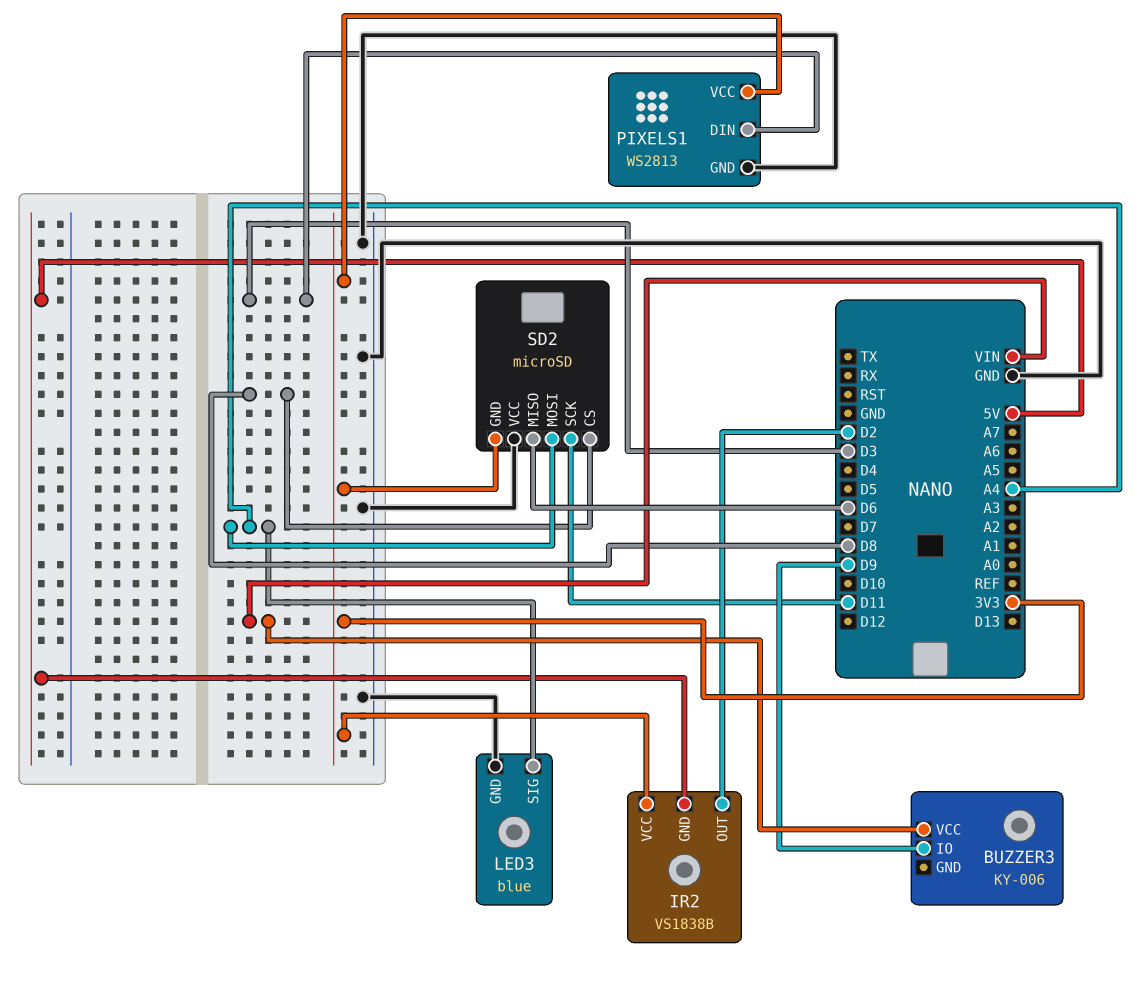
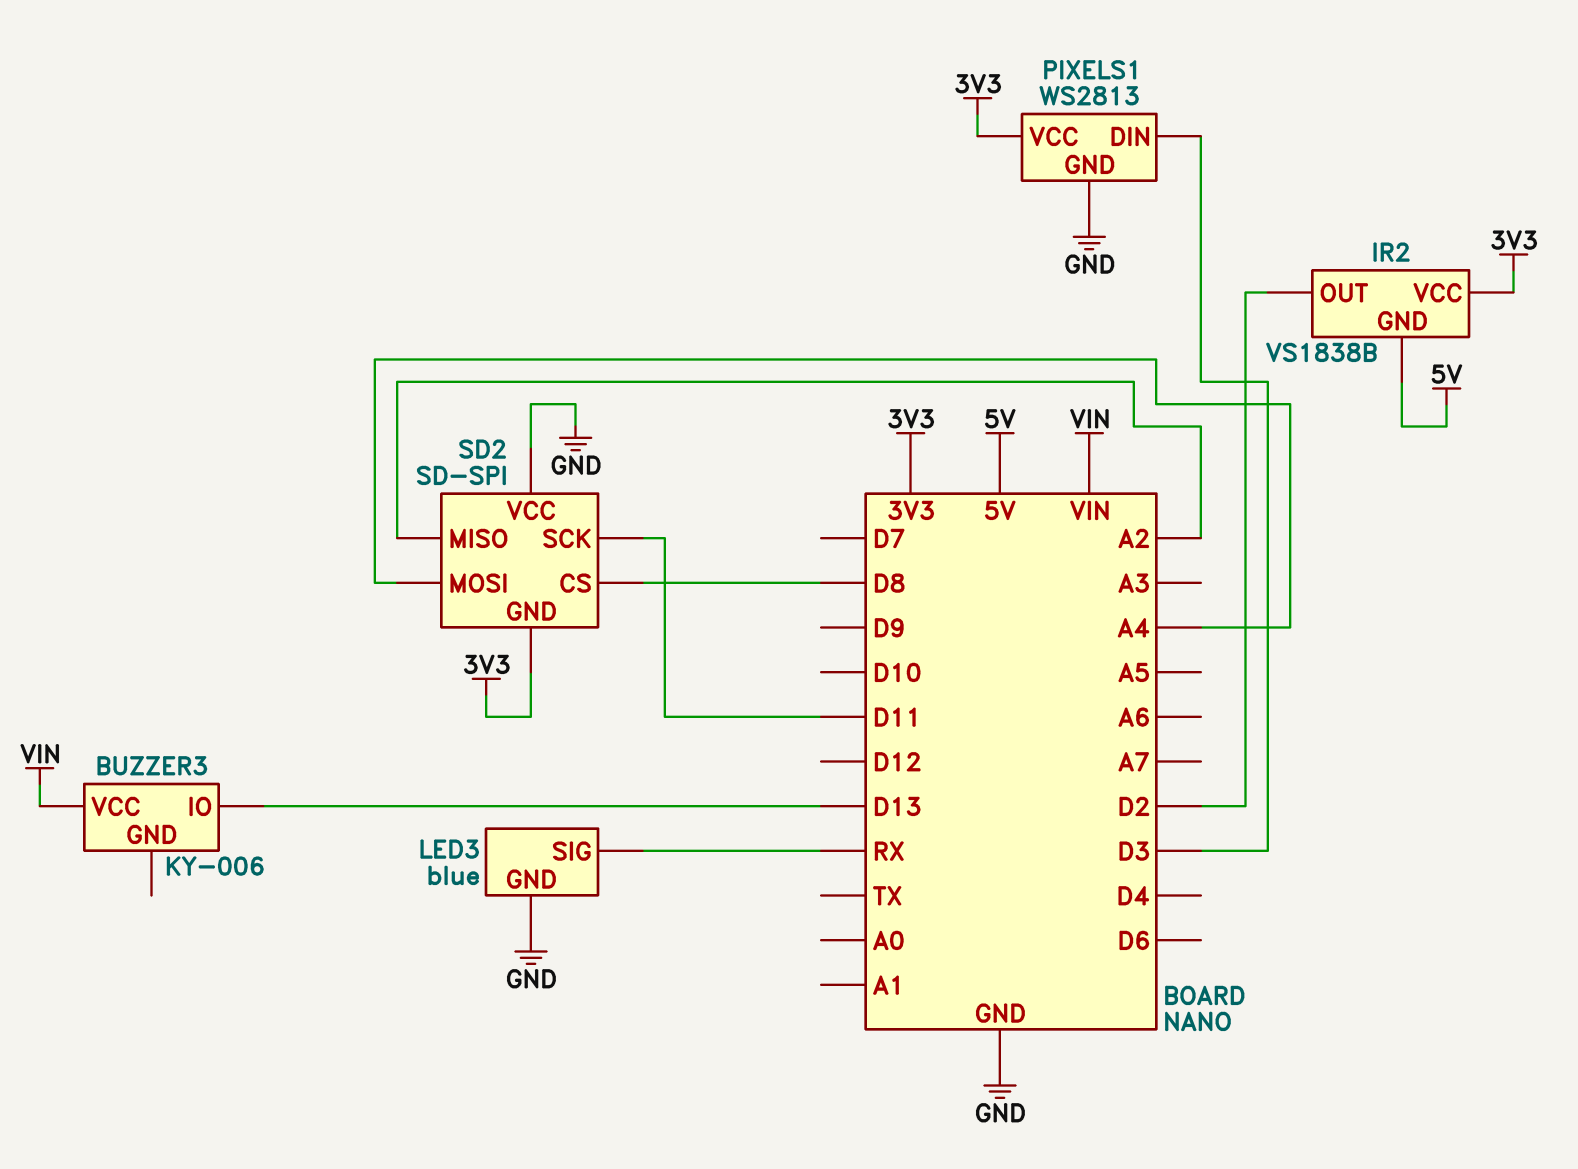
BUZZER3 pin IO: D9 -> D13
LED3 pin SIG: A4 -> RX
SD2: microSD -> SD-SPI
SD2 pin MISO: D6 -> A2

